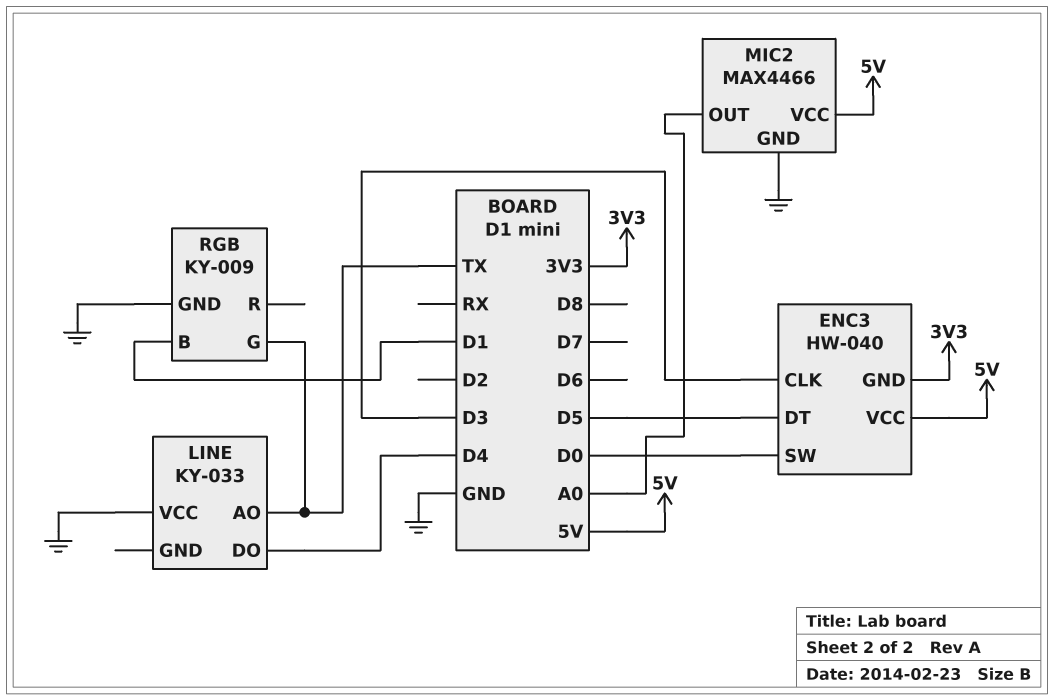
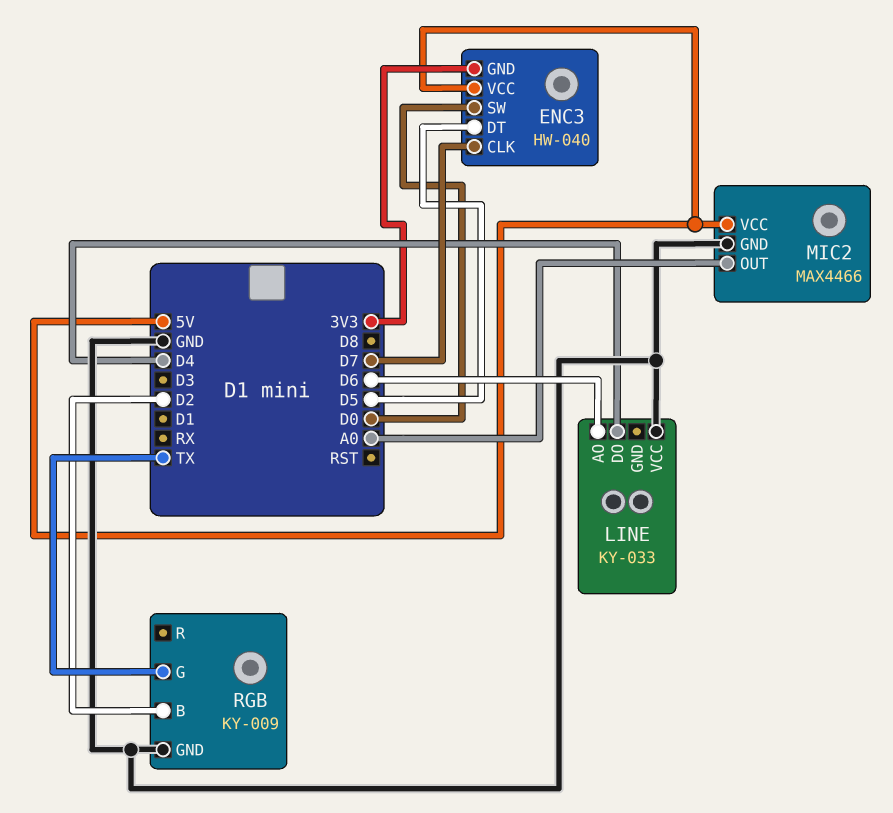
ENC3 pin CLK: D3 -> D7
LINE pin AO: TX -> D6
RGB pin B: D1 -> D2

